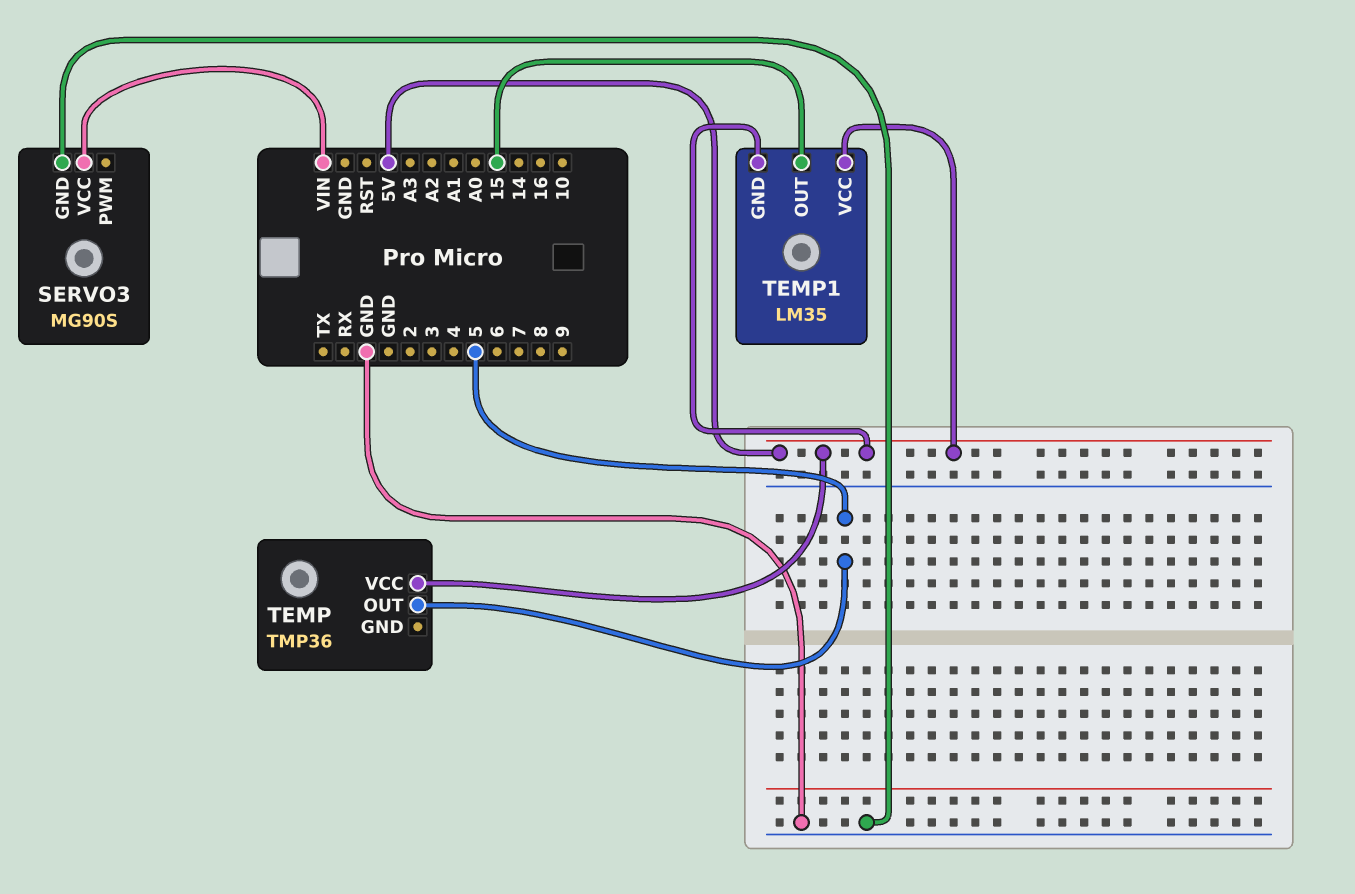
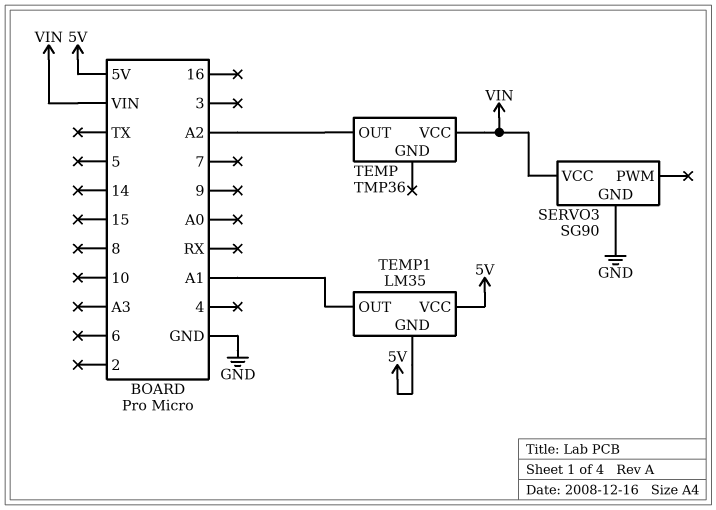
SERVO3: MG90S -> SG90
TEMP pin OUT: 5 -> A2
TEMP pin VCC: 5V -> VIN
TEMP1 pin OUT: 15 -> A1

